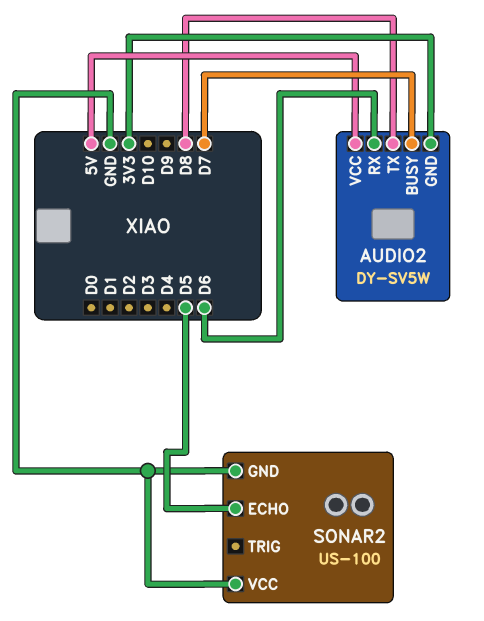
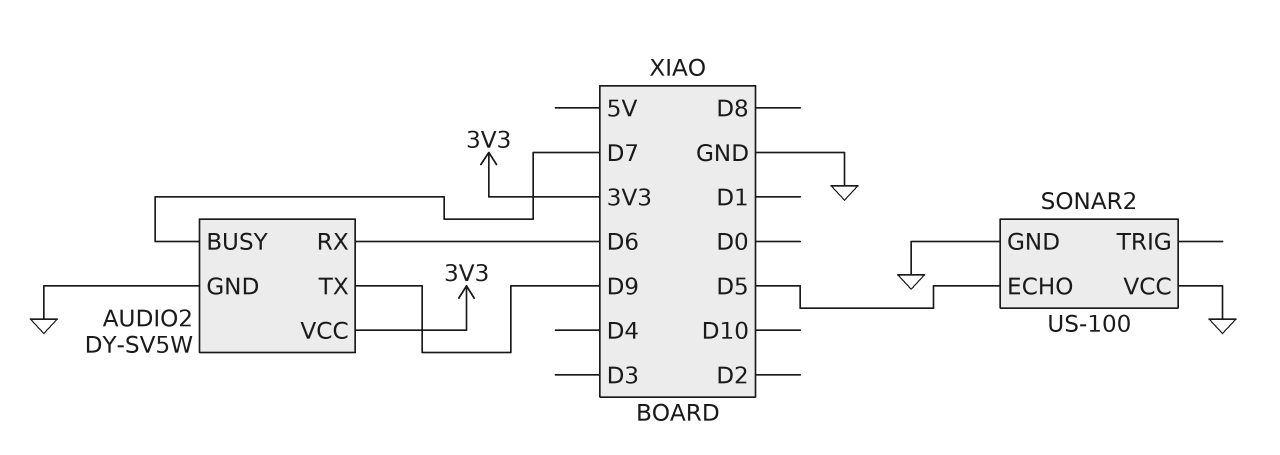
AUDIO2 pin GND: 3V3 -> GND
AUDIO2 pin TX: D8 -> D9
AUDIO2 pin VCC: 5V -> 3V3

